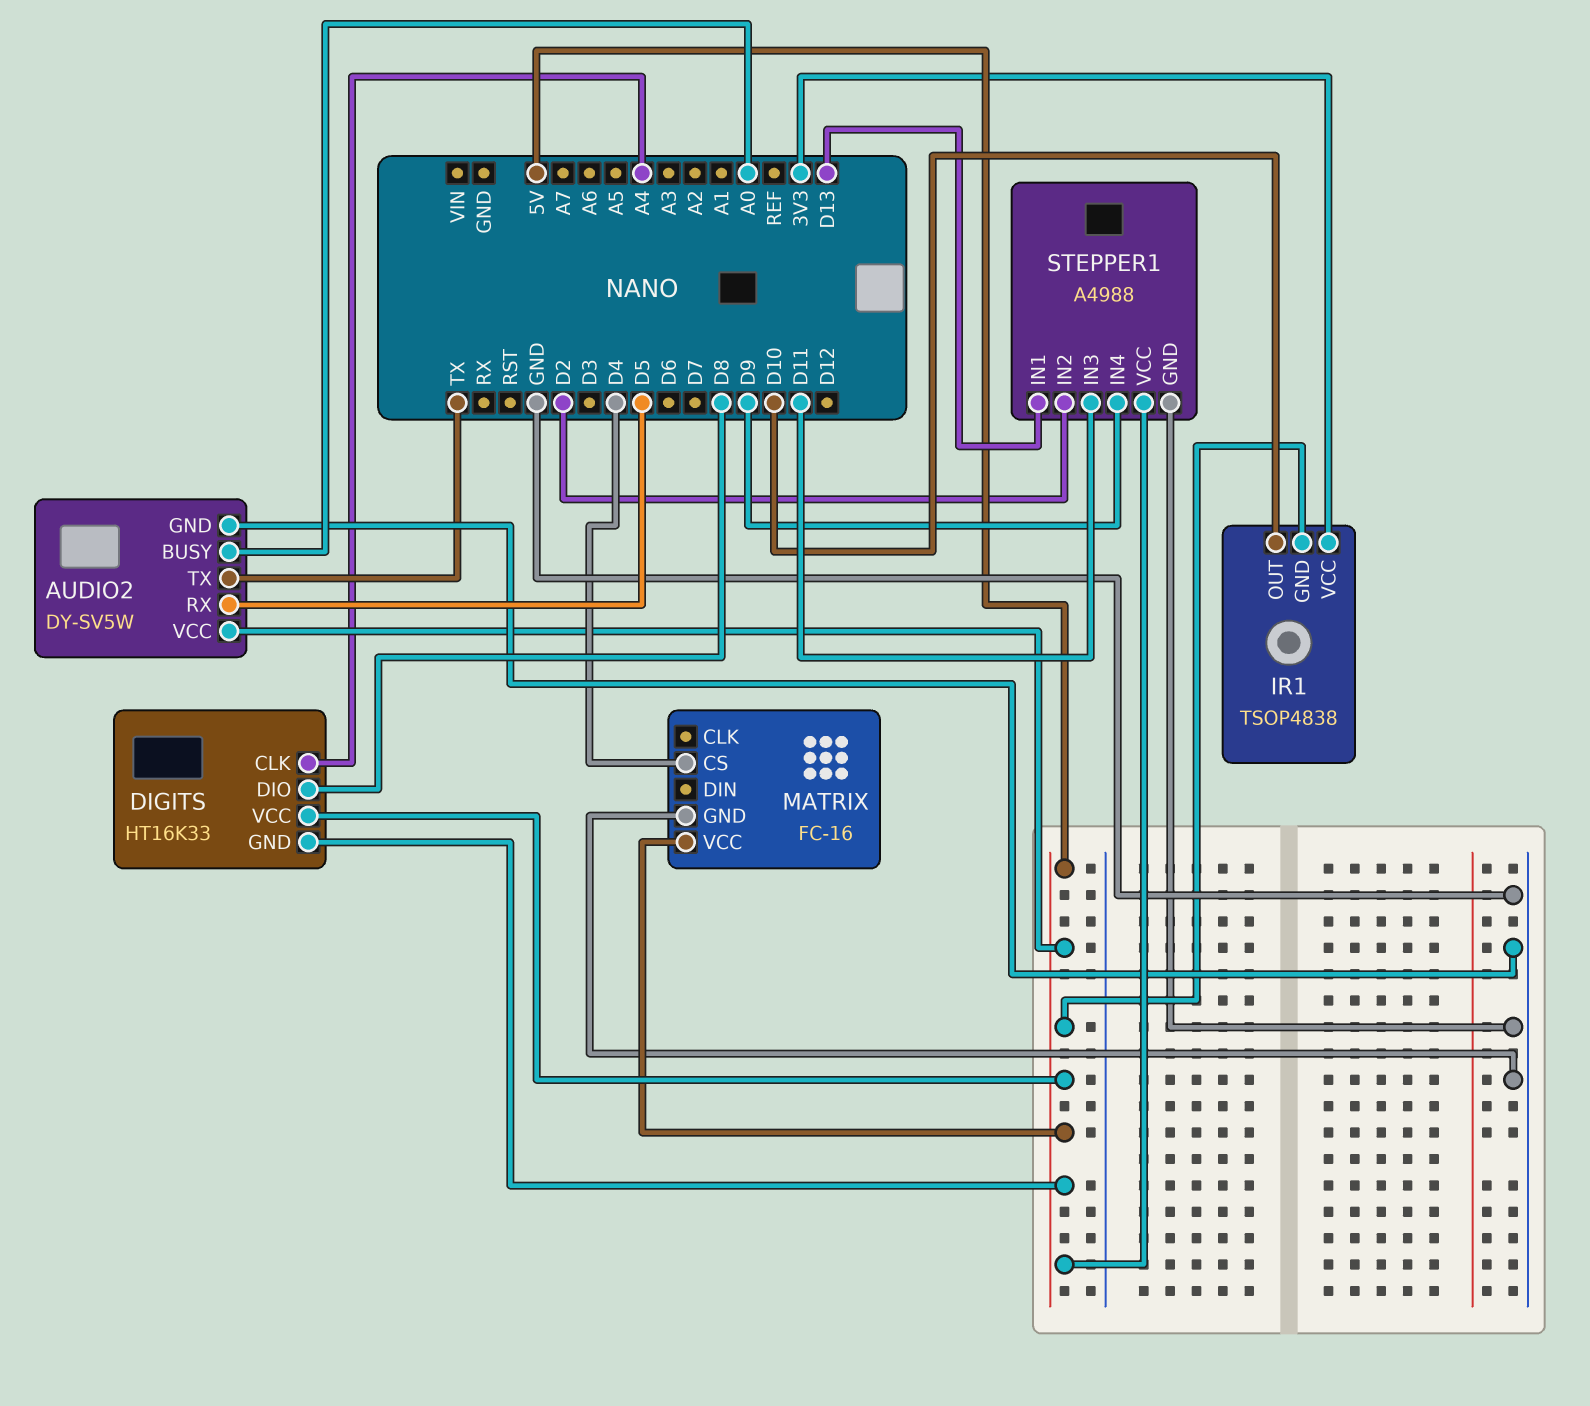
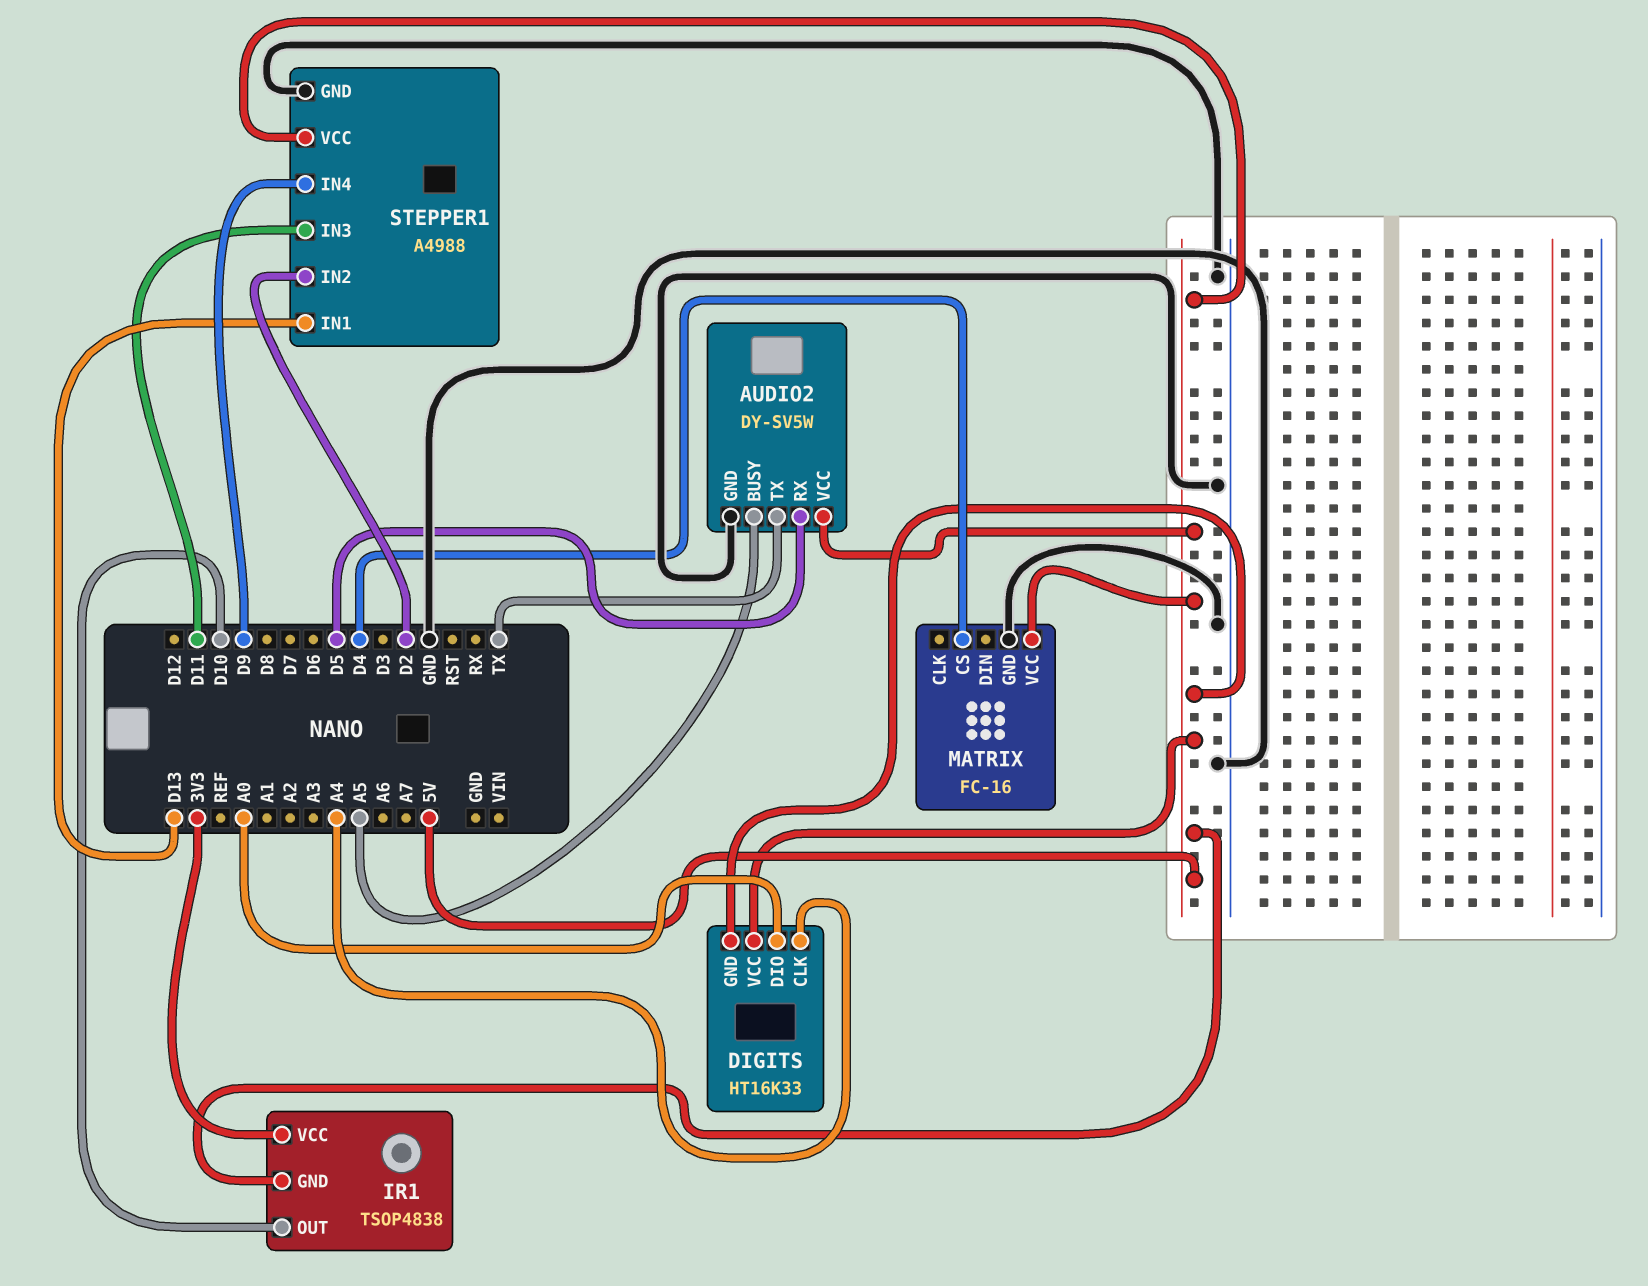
AUDIO2 pin BUSY: A0 -> A5
DIGITS pin DIO: D8 -> A0

